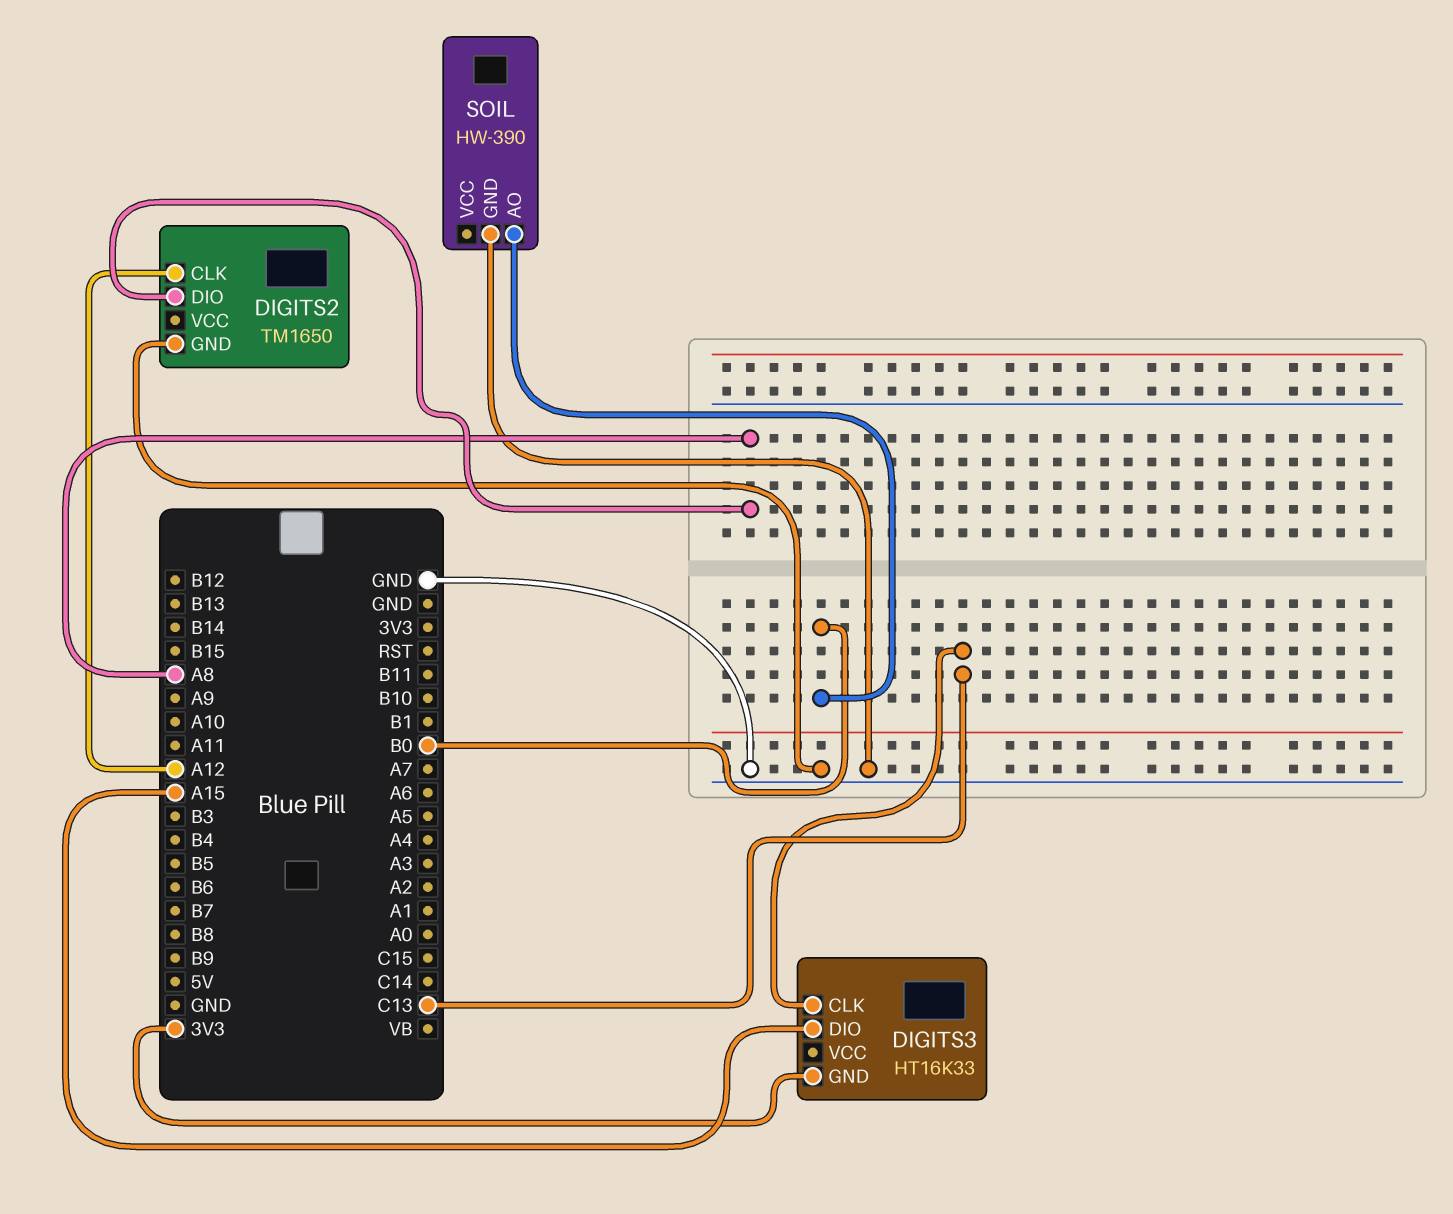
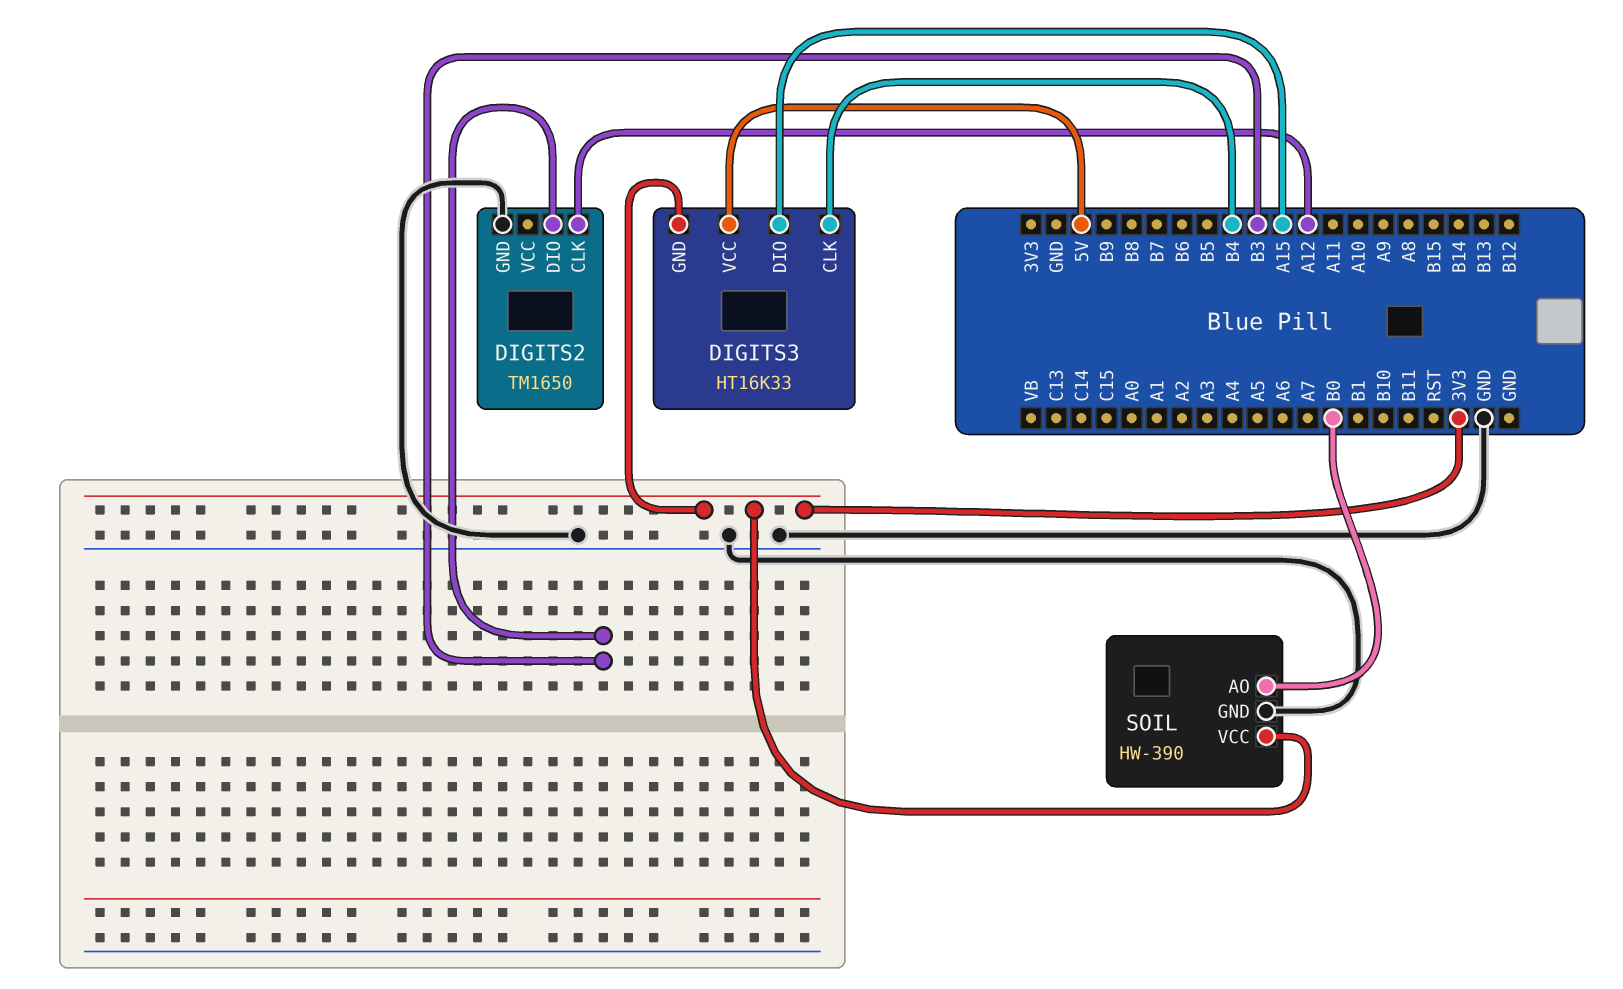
DIGITS2 pin DIO: A8 -> B3
DIGITS3 pin CLK: C13 -> B4
DIGITS3 pin VCC: none -> 5V
SOIL pin VCC: none -> 3V3

